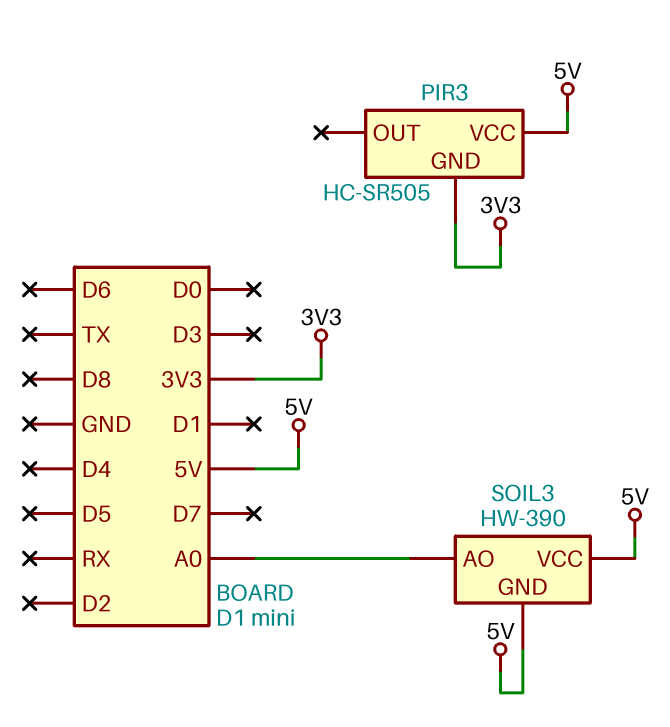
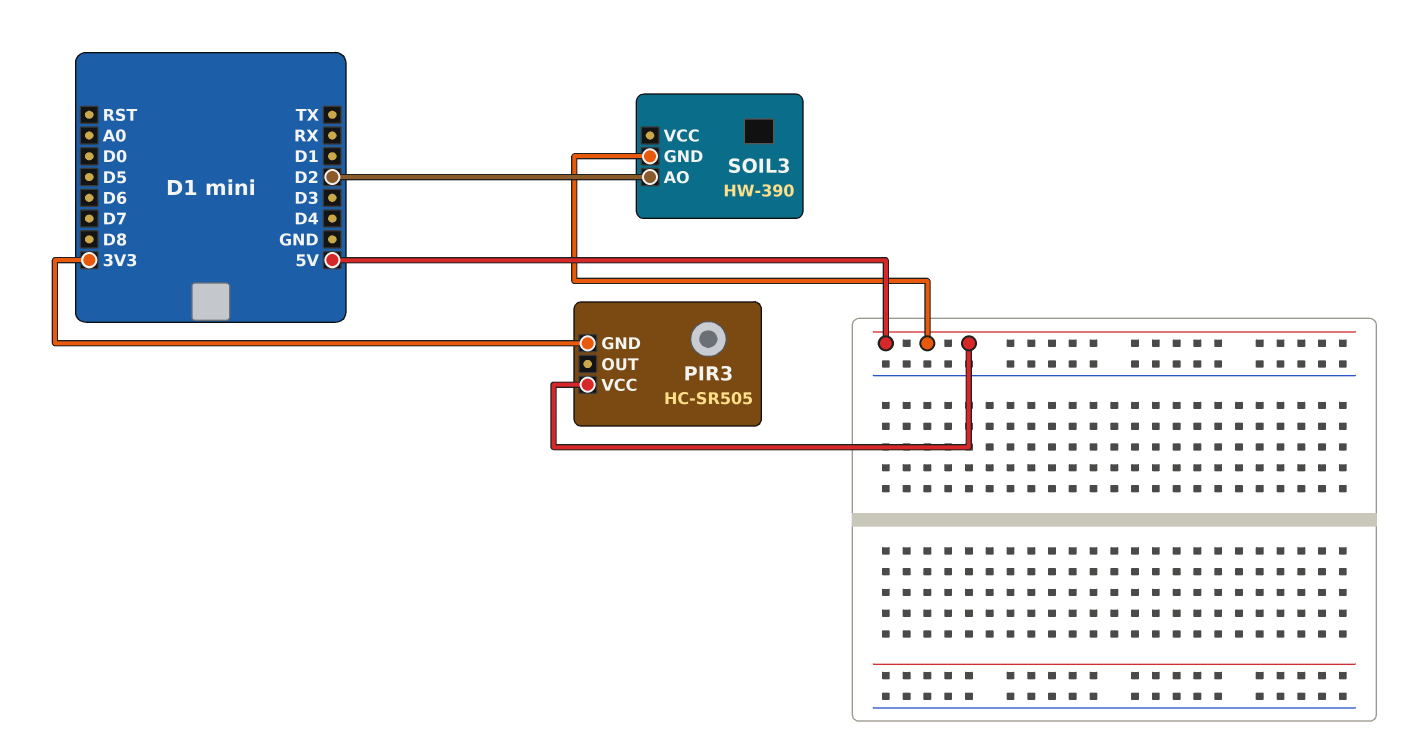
SOIL3 pin AO: A0 -> D2
SOIL3 pin VCC: 5V -> none

